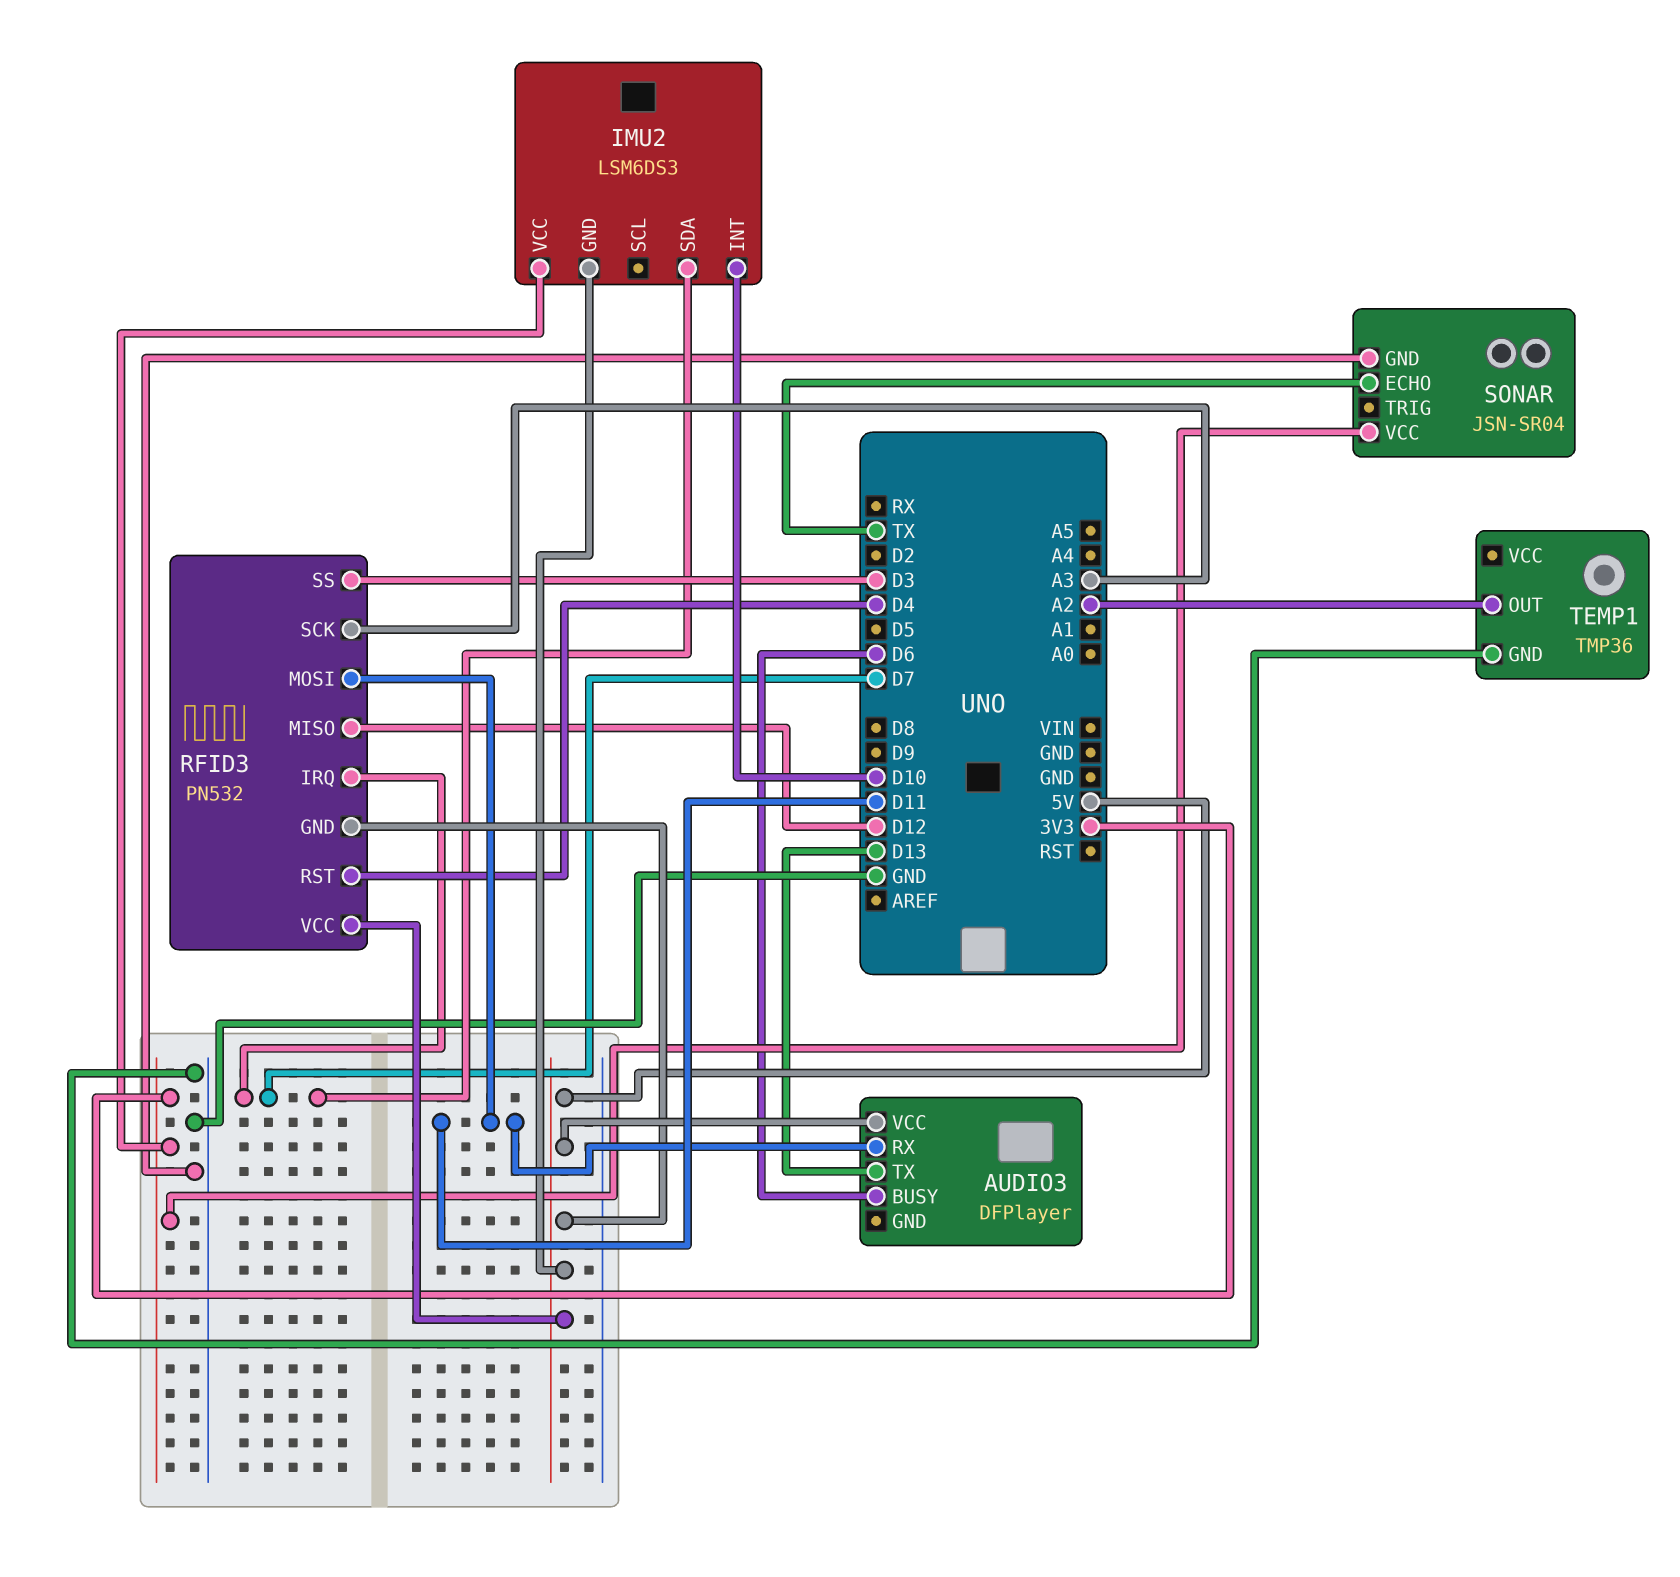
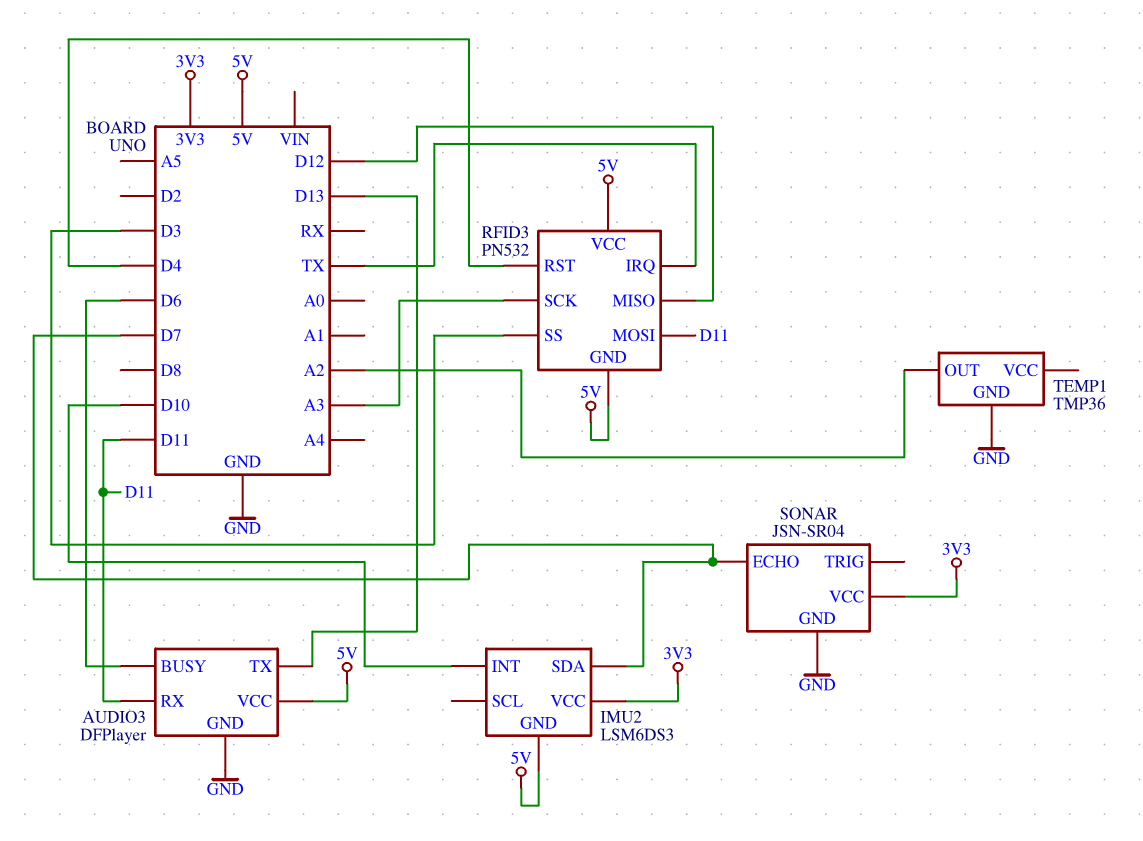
AUDIO3 pin GND: none -> GND
RFID3 pin IRQ: D7 -> TX
SONAR pin ECHO: TX -> D7

